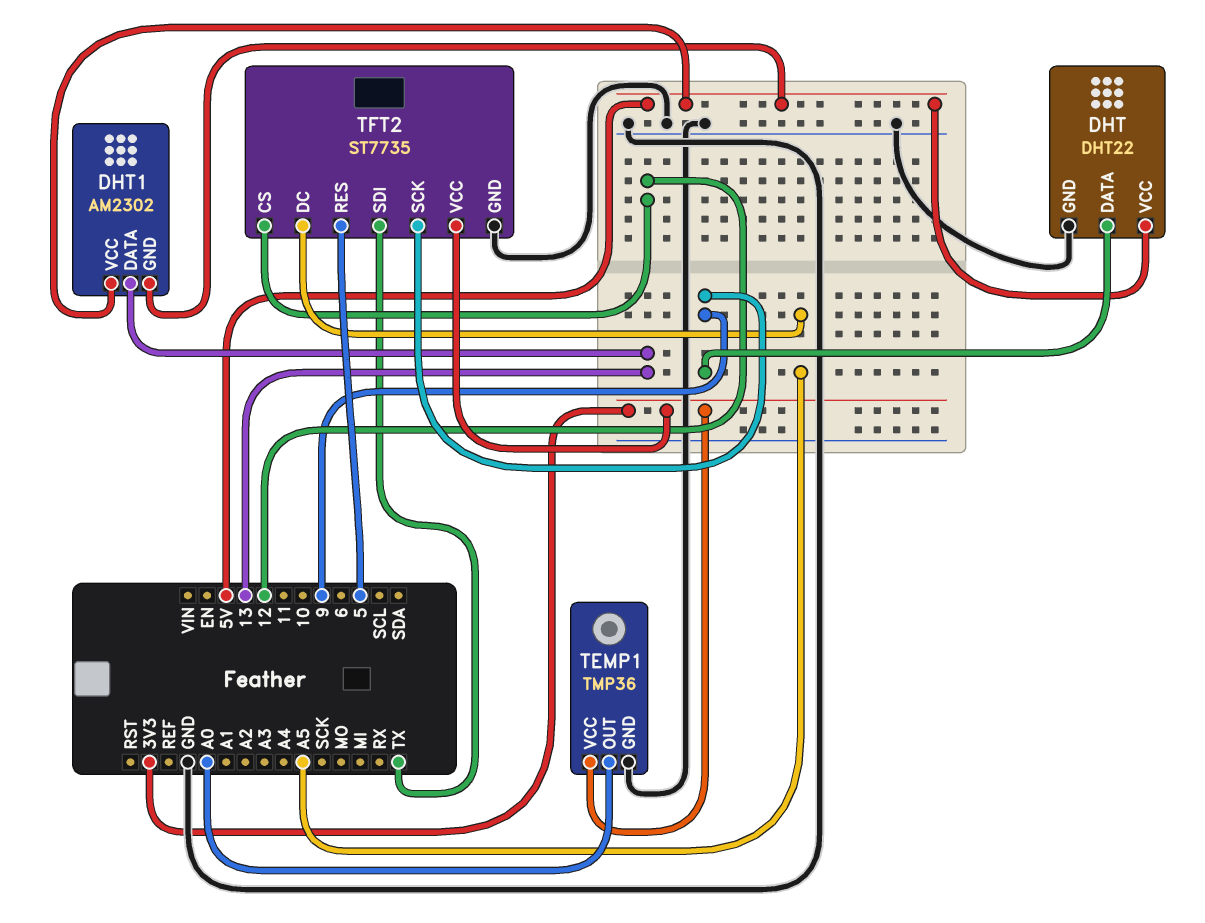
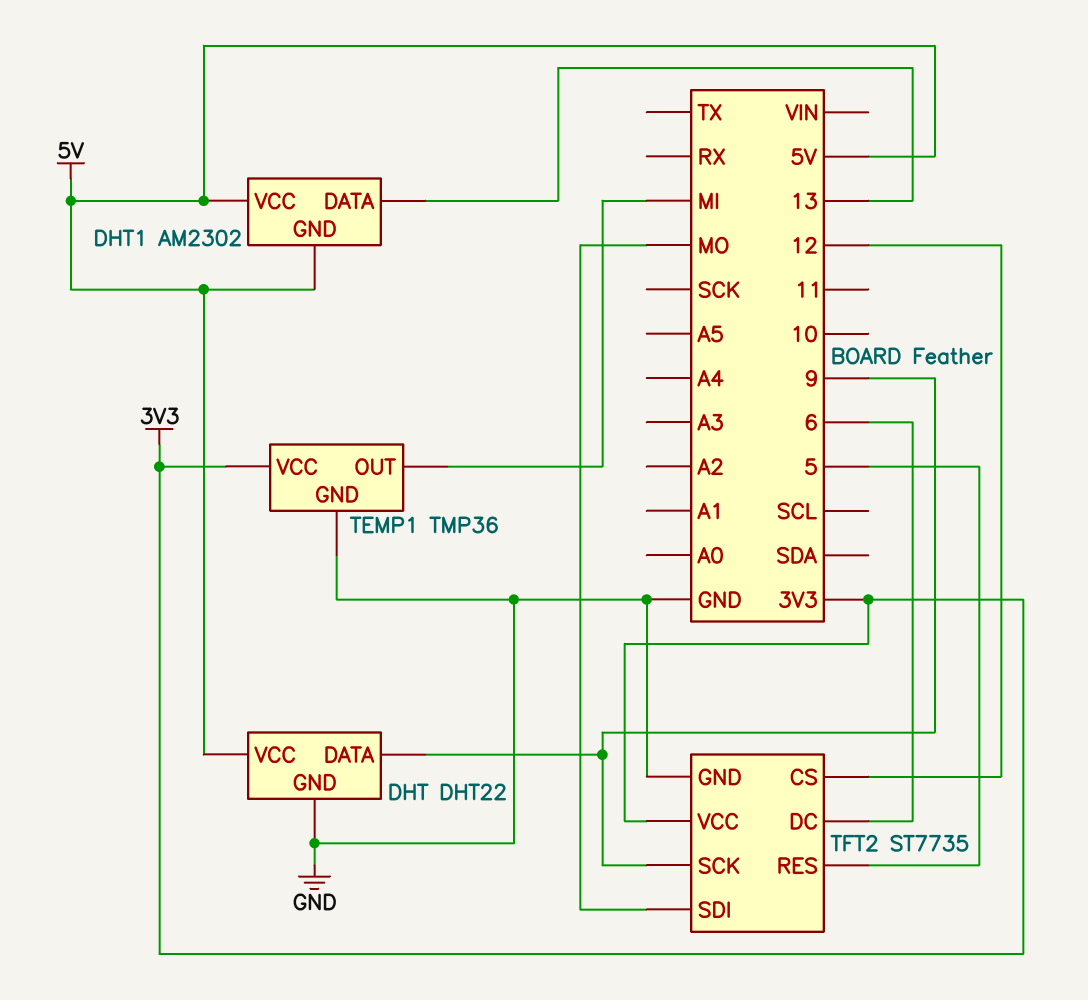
TEMP1 pin OUT: A0 -> MI
TFT2 pin DC: A5 -> 6
TFT2 pin SDI: TX -> MO

